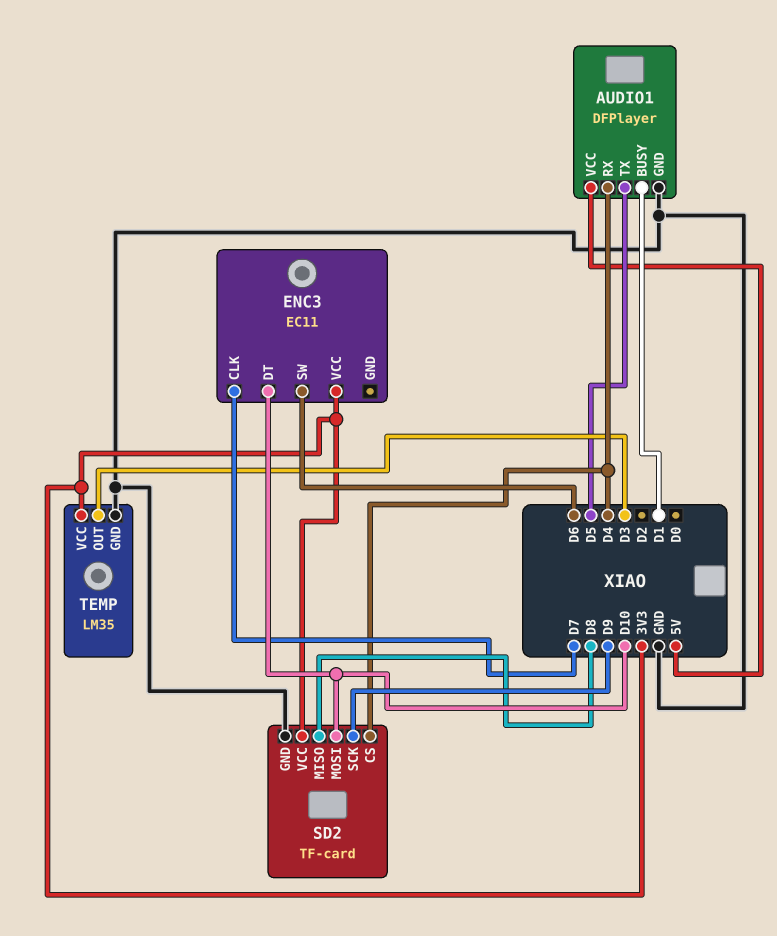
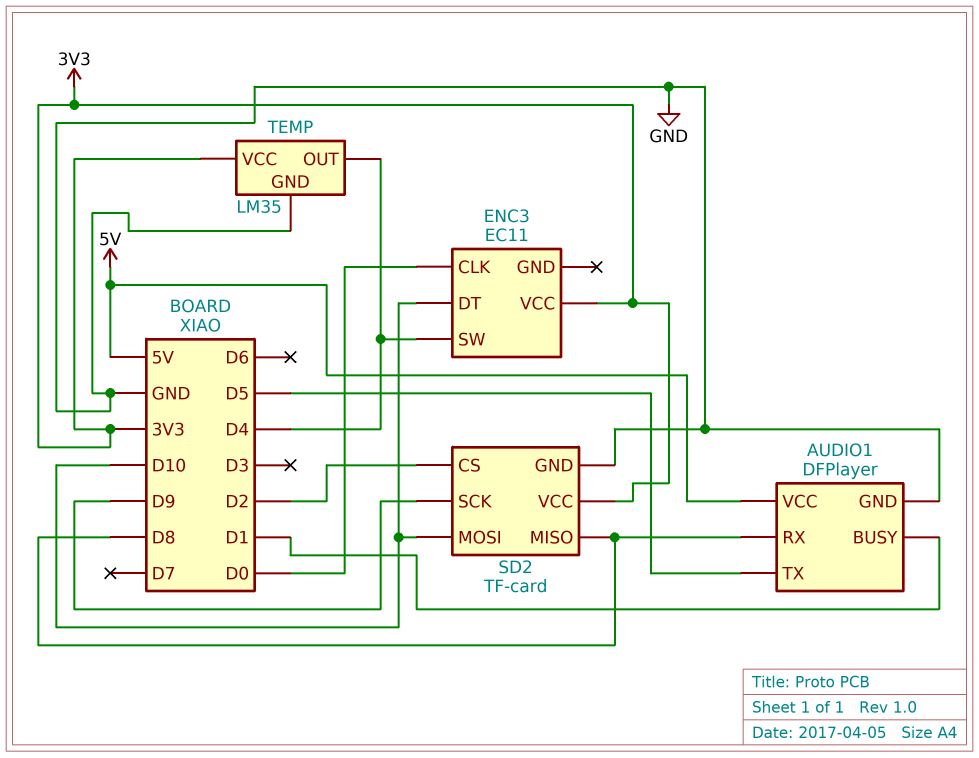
AUDIO1 pin RX: D4 -> D8
ENC3 pin CLK: D7 -> D0
ENC3 pin SW: D6 -> D4
SD2 pin CS: D4 -> D2
TEMP pin OUT: D3 -> D4

